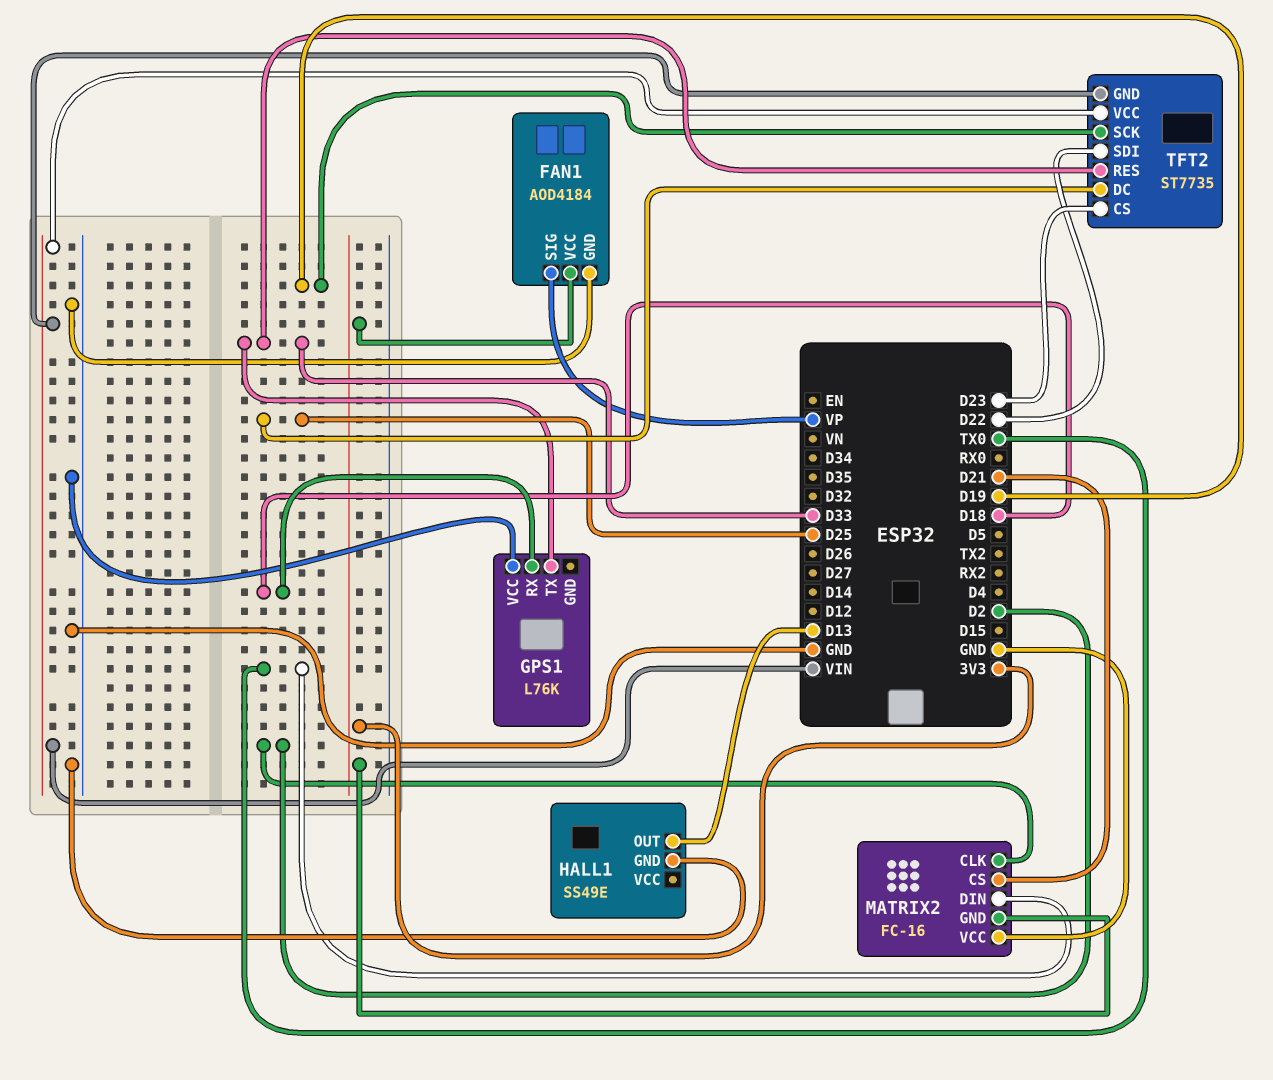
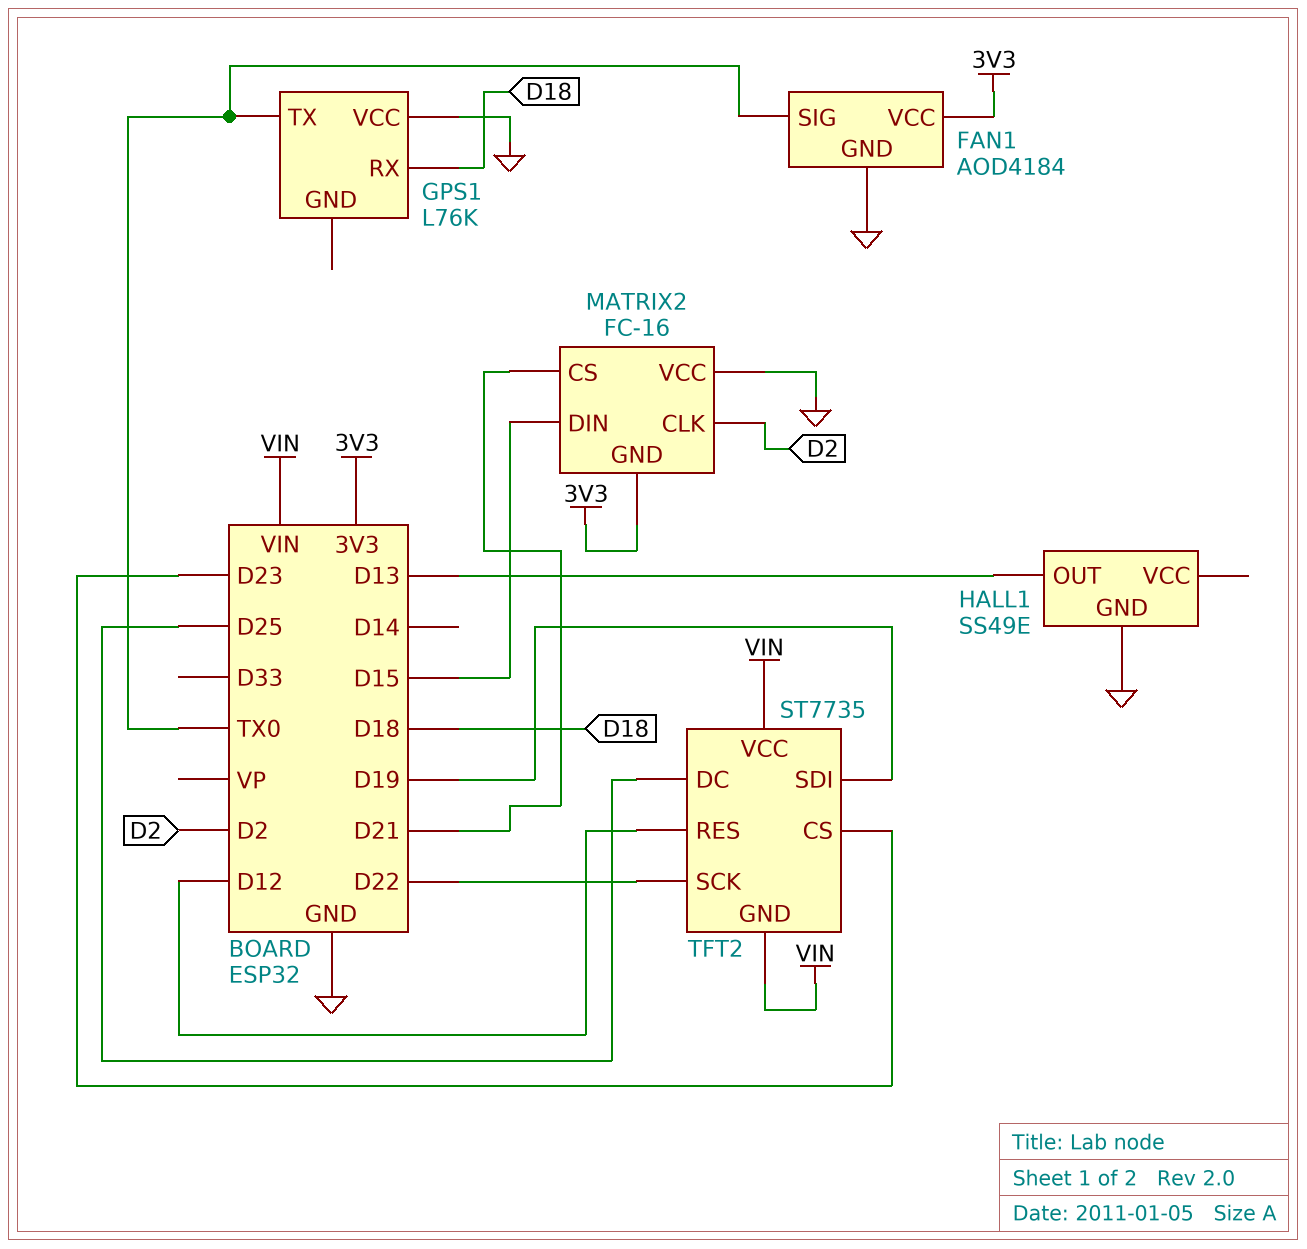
FAN1 pin SIG: VP -> TX0
GPS1 pin TX: D33 -> TX0
MATRIX2 pin DIN: TX0 -> D15
TFT2 pin RES: D33 -> D12
TFT2 pin SCK: D19 -> D22
TFT2 pin SDI: D22 -> D19

